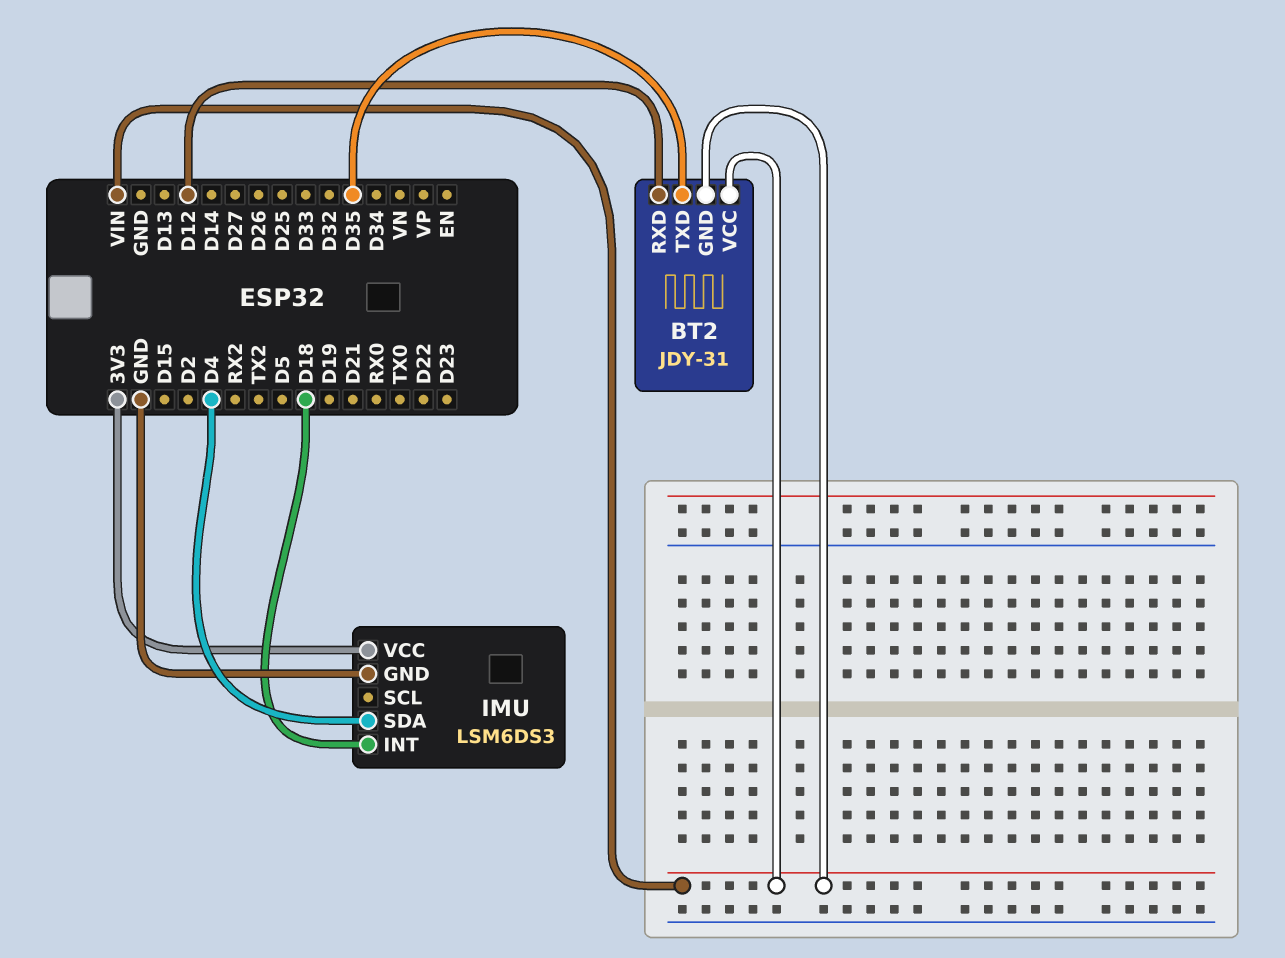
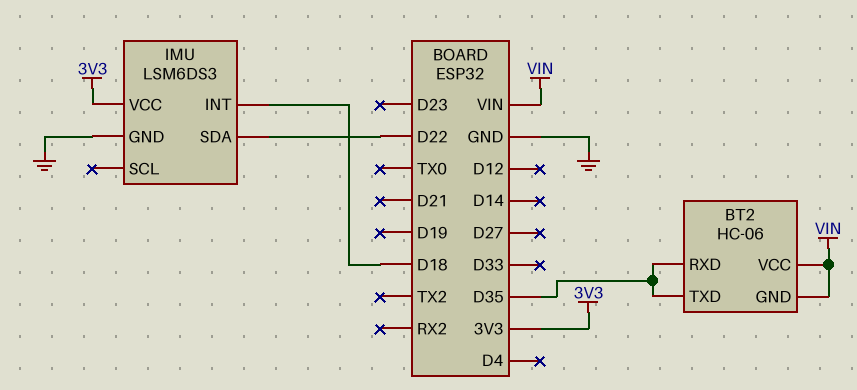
BT2: JDY-31 -> HC-06
BT2 pin RXD: D12 -> D35
IMU pin SDA: D4 -> D22

